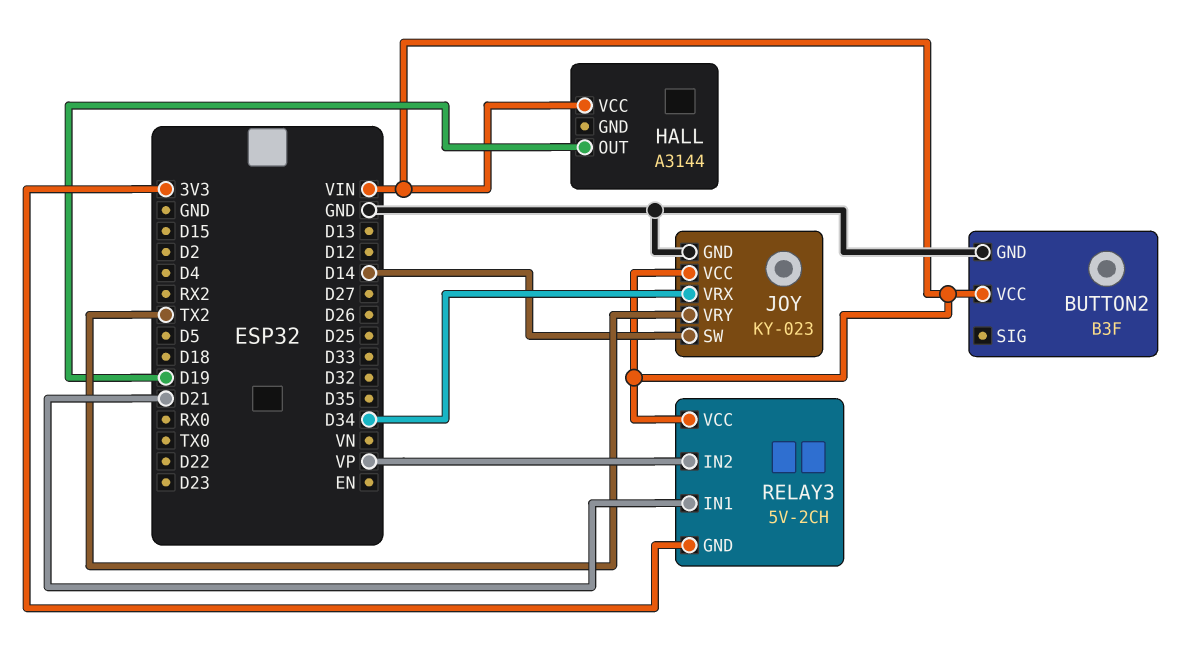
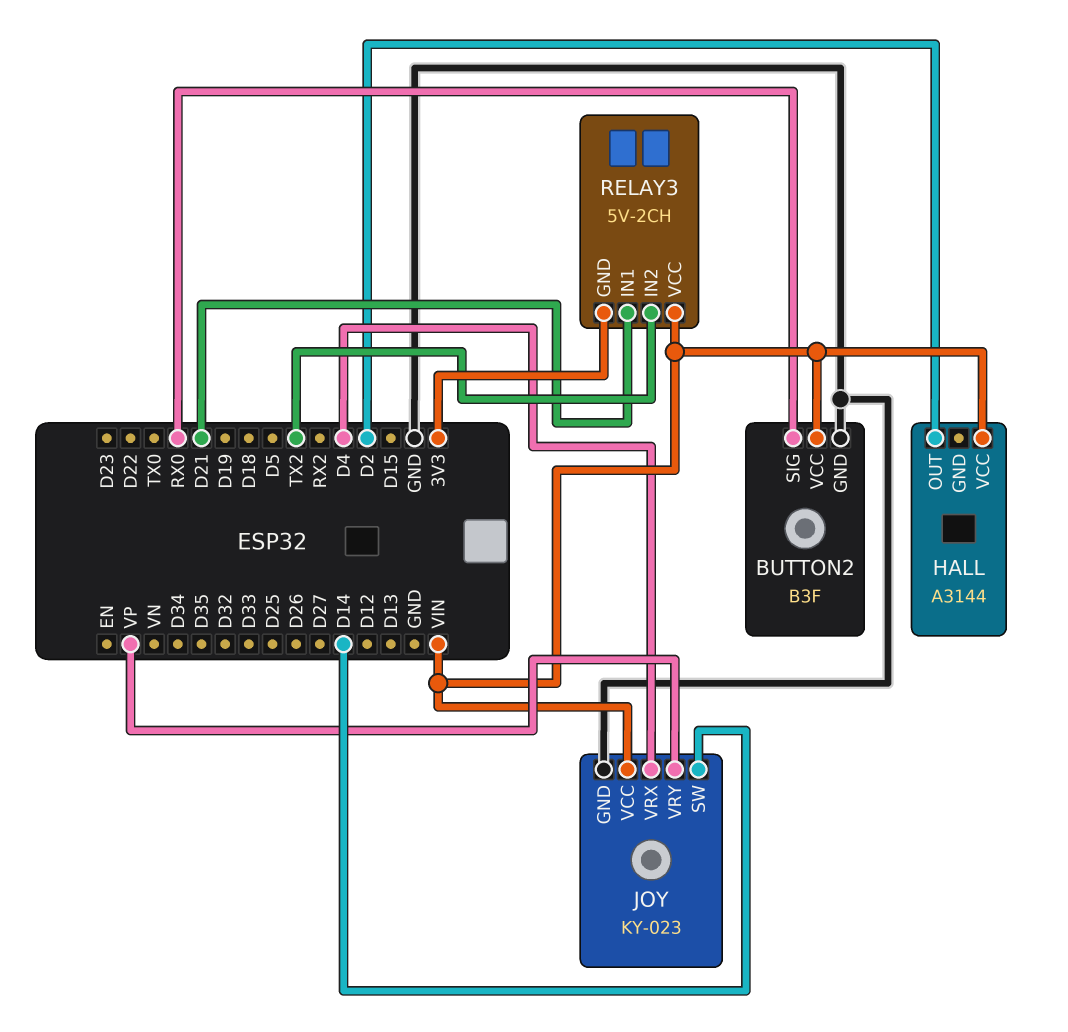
BUTTON2 pin SIG: none -> RX0
HALL pin OUT: D19 -> D2
JOY pin VRX: D34 -> D4
JOY pin VRY: TX2 -> VP
RELAY3 pin IN2: VP -> TX2

